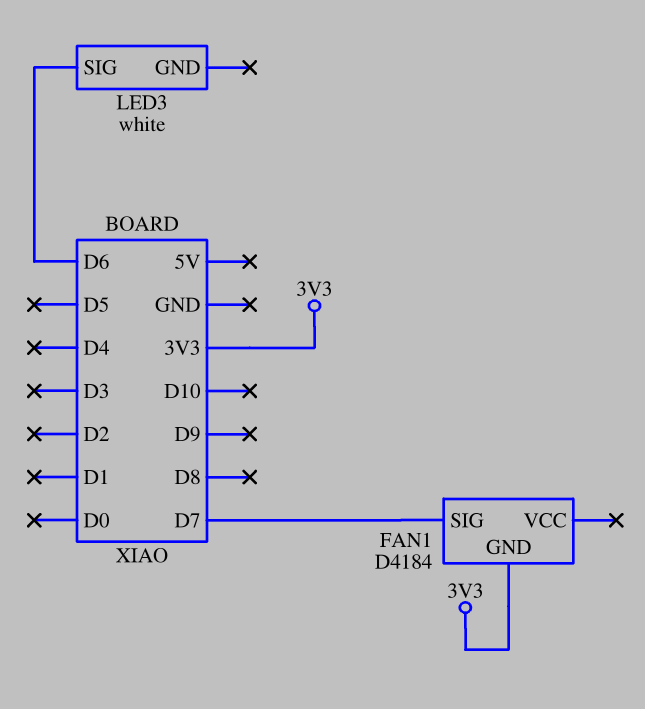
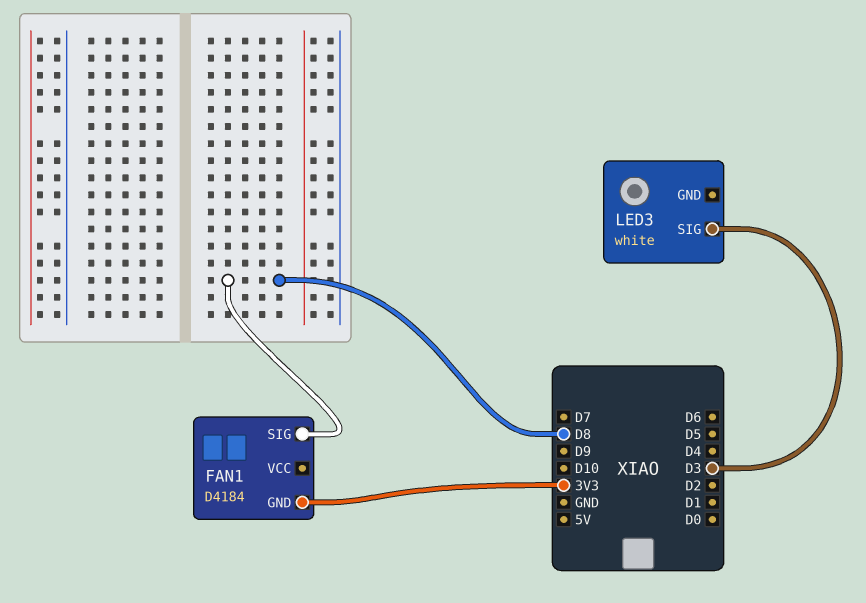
FAN1 pin SIG: D7 -> D8
LED3 pin SIG: D6 -> D3

